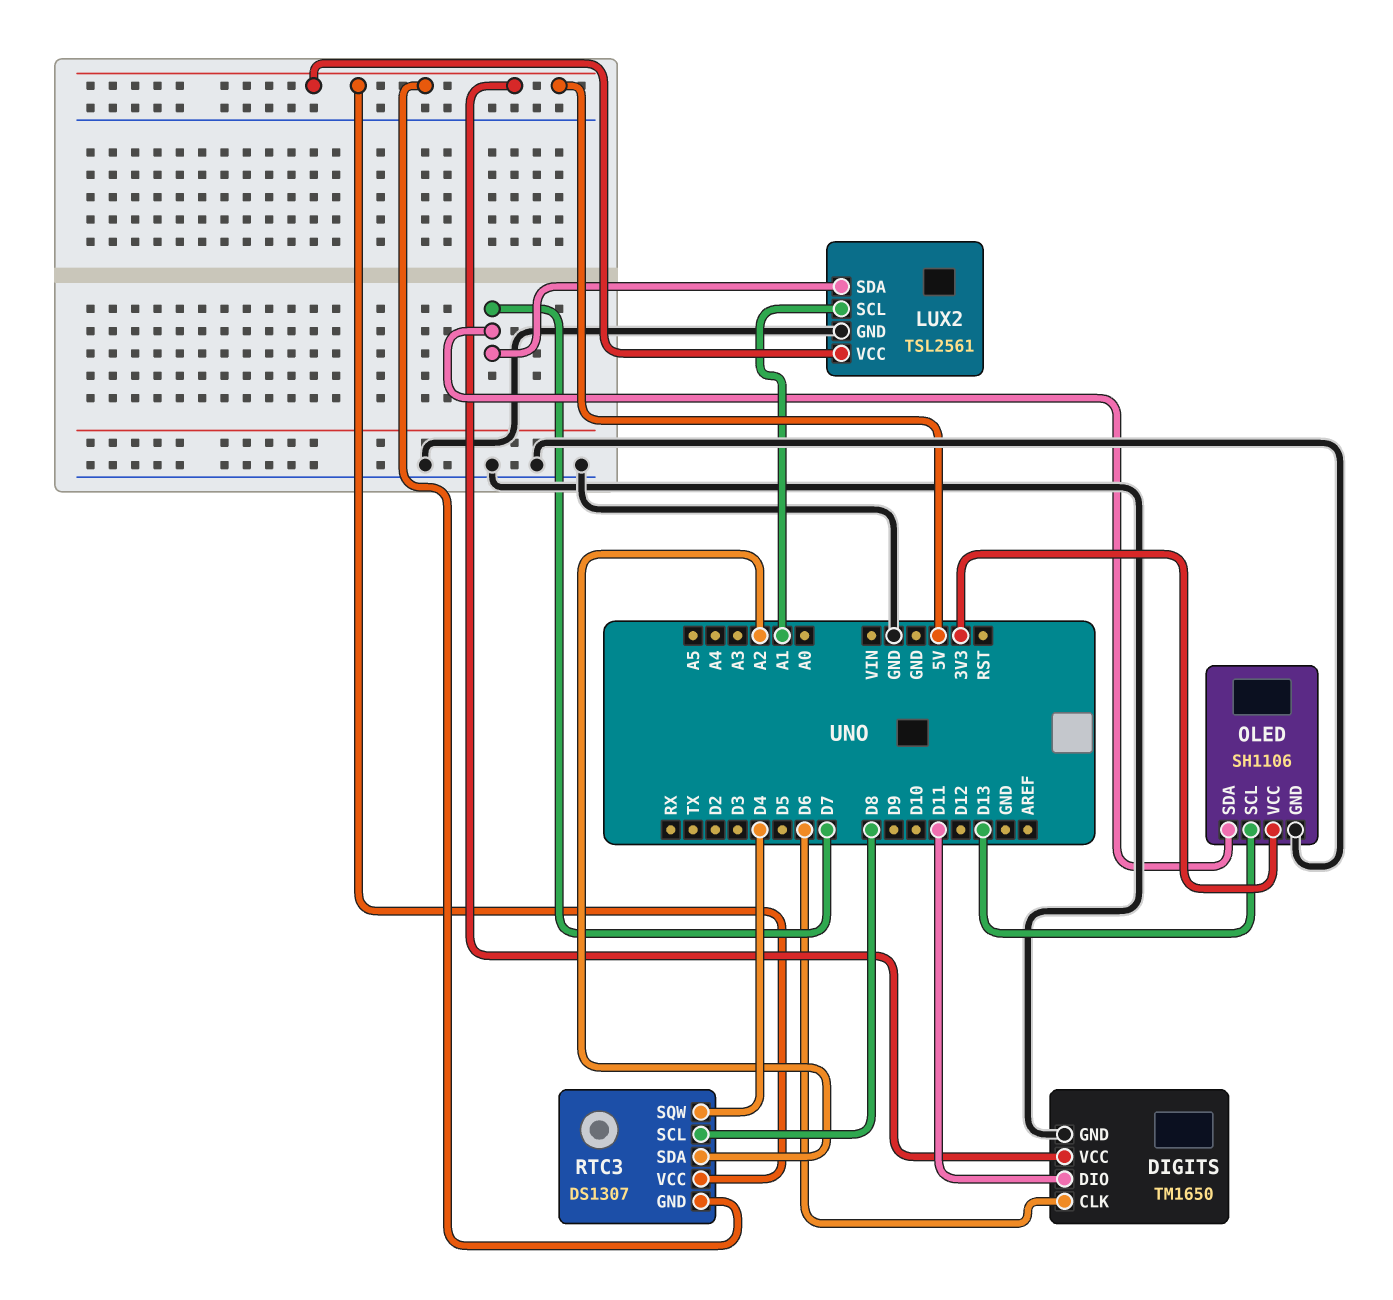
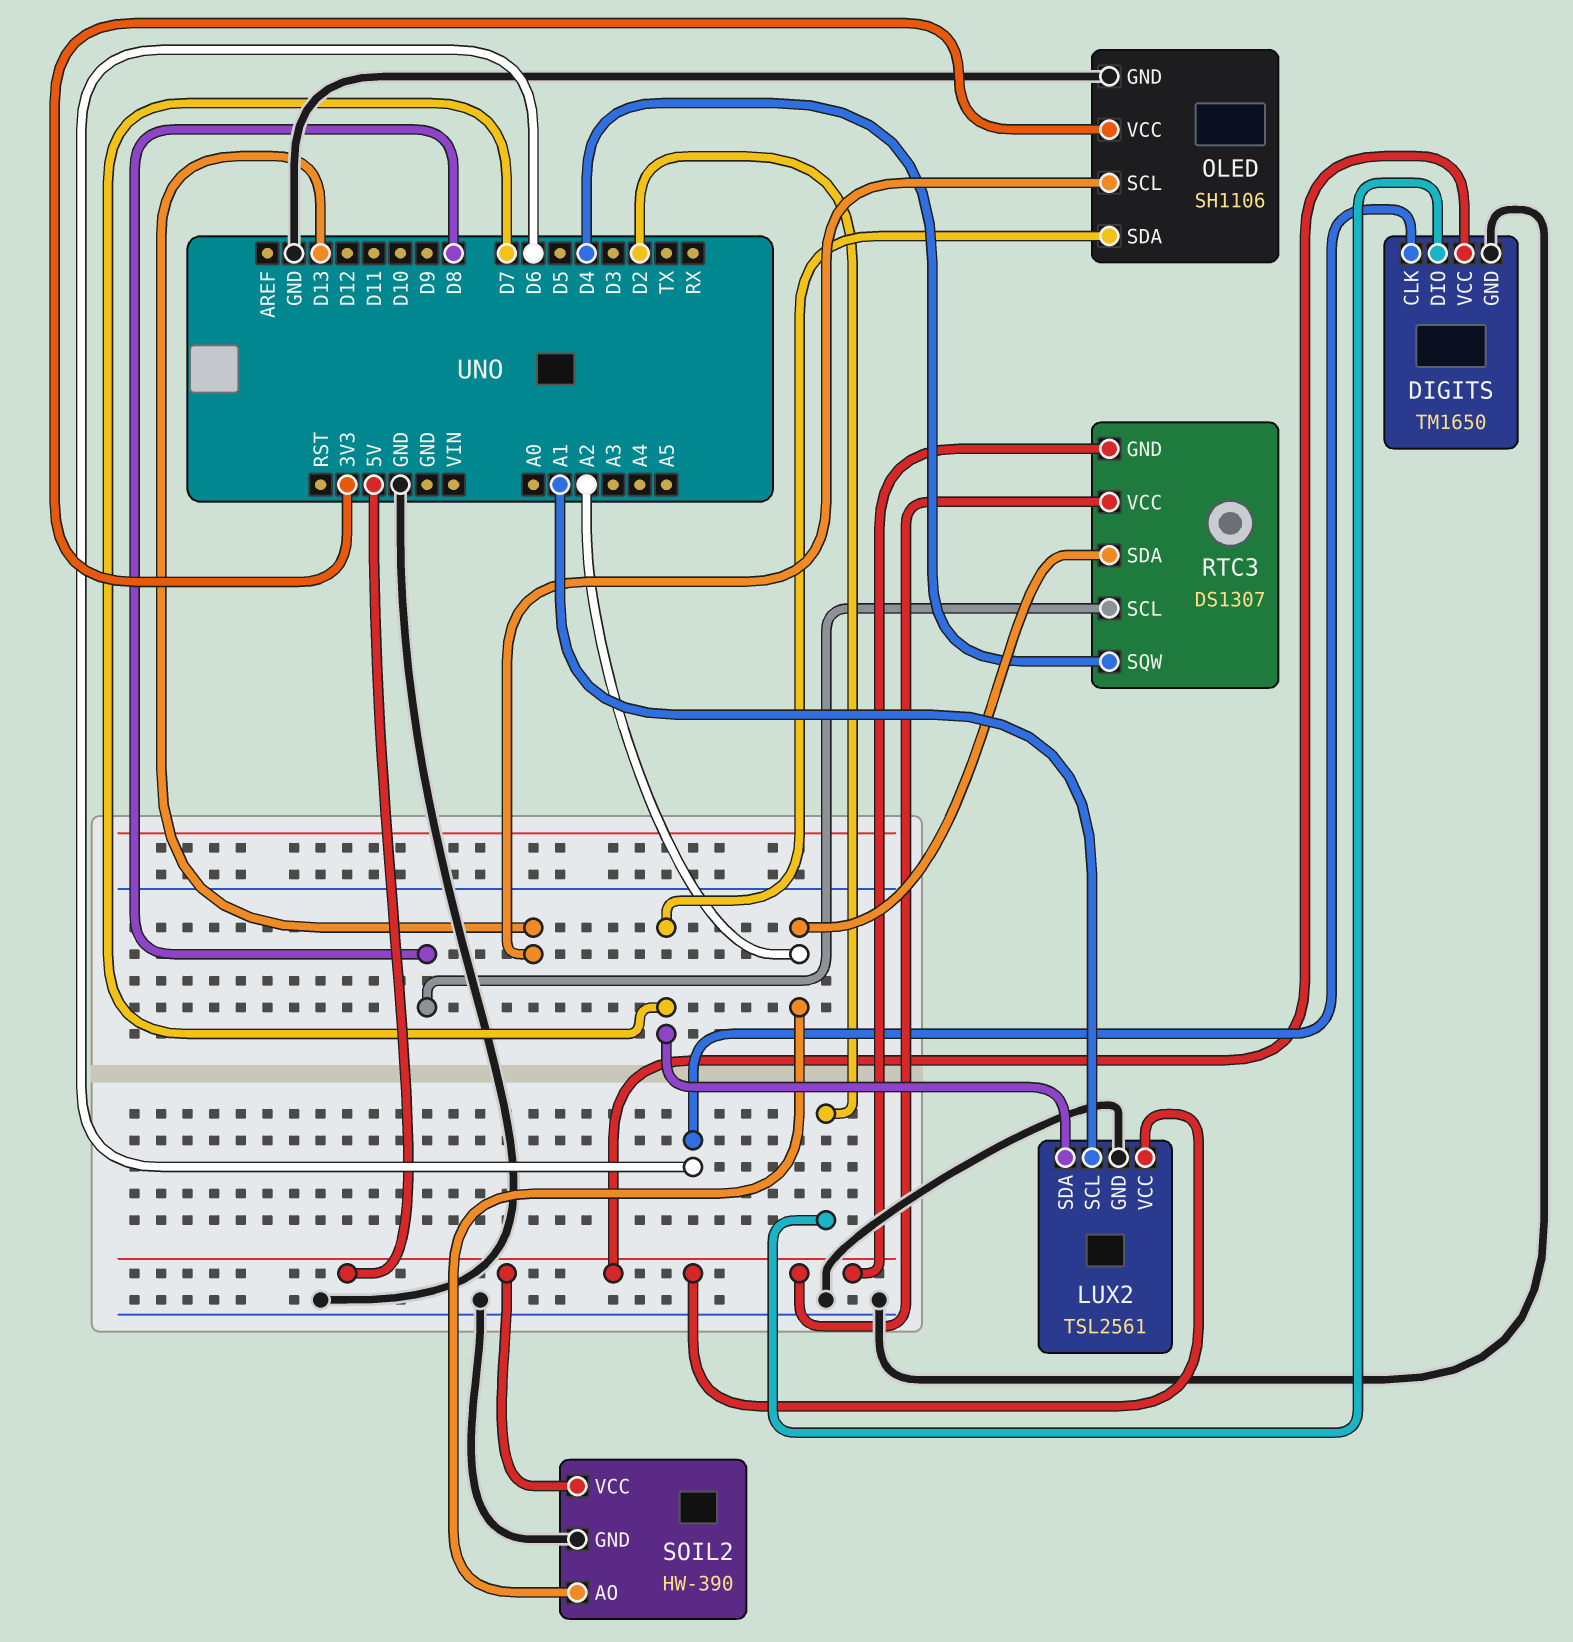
DIGITS pin DIO: D11 -> D2
SOIL2: none -> HW-390
SOIL2 pin AO: none -> A2
SOIL2 pin GND: none -> GND
SOIL2 pin VCC: none -> 5V

